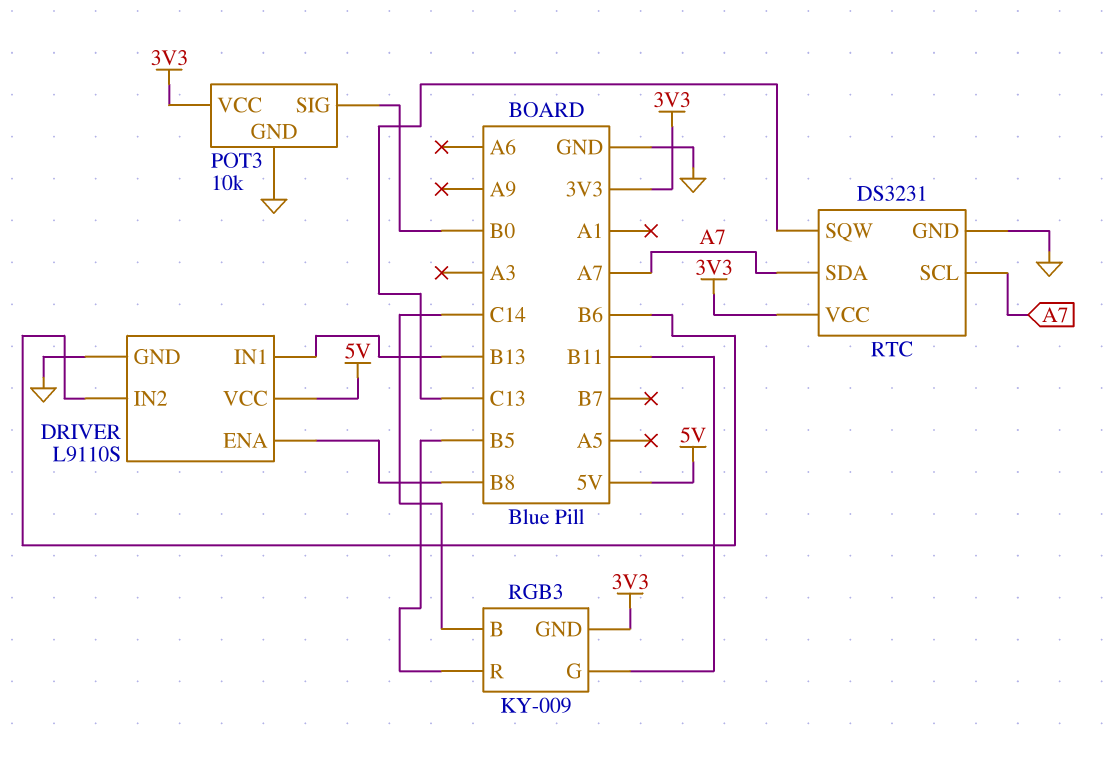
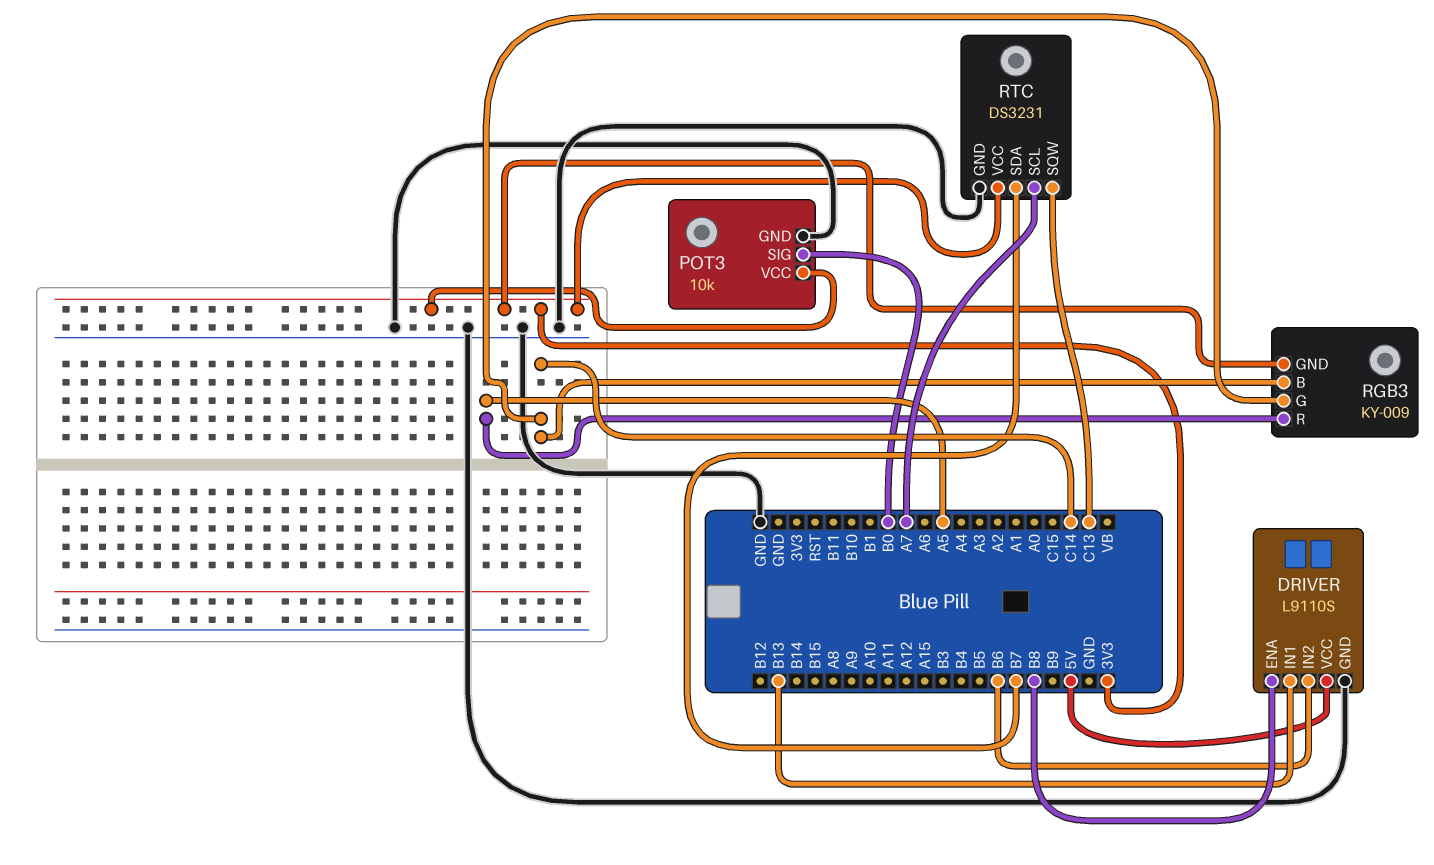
RGB3 pin G: B11 -> C14
RGB3 pin R: B5 -> A5
RTC pin SDA: A7 -> B7

